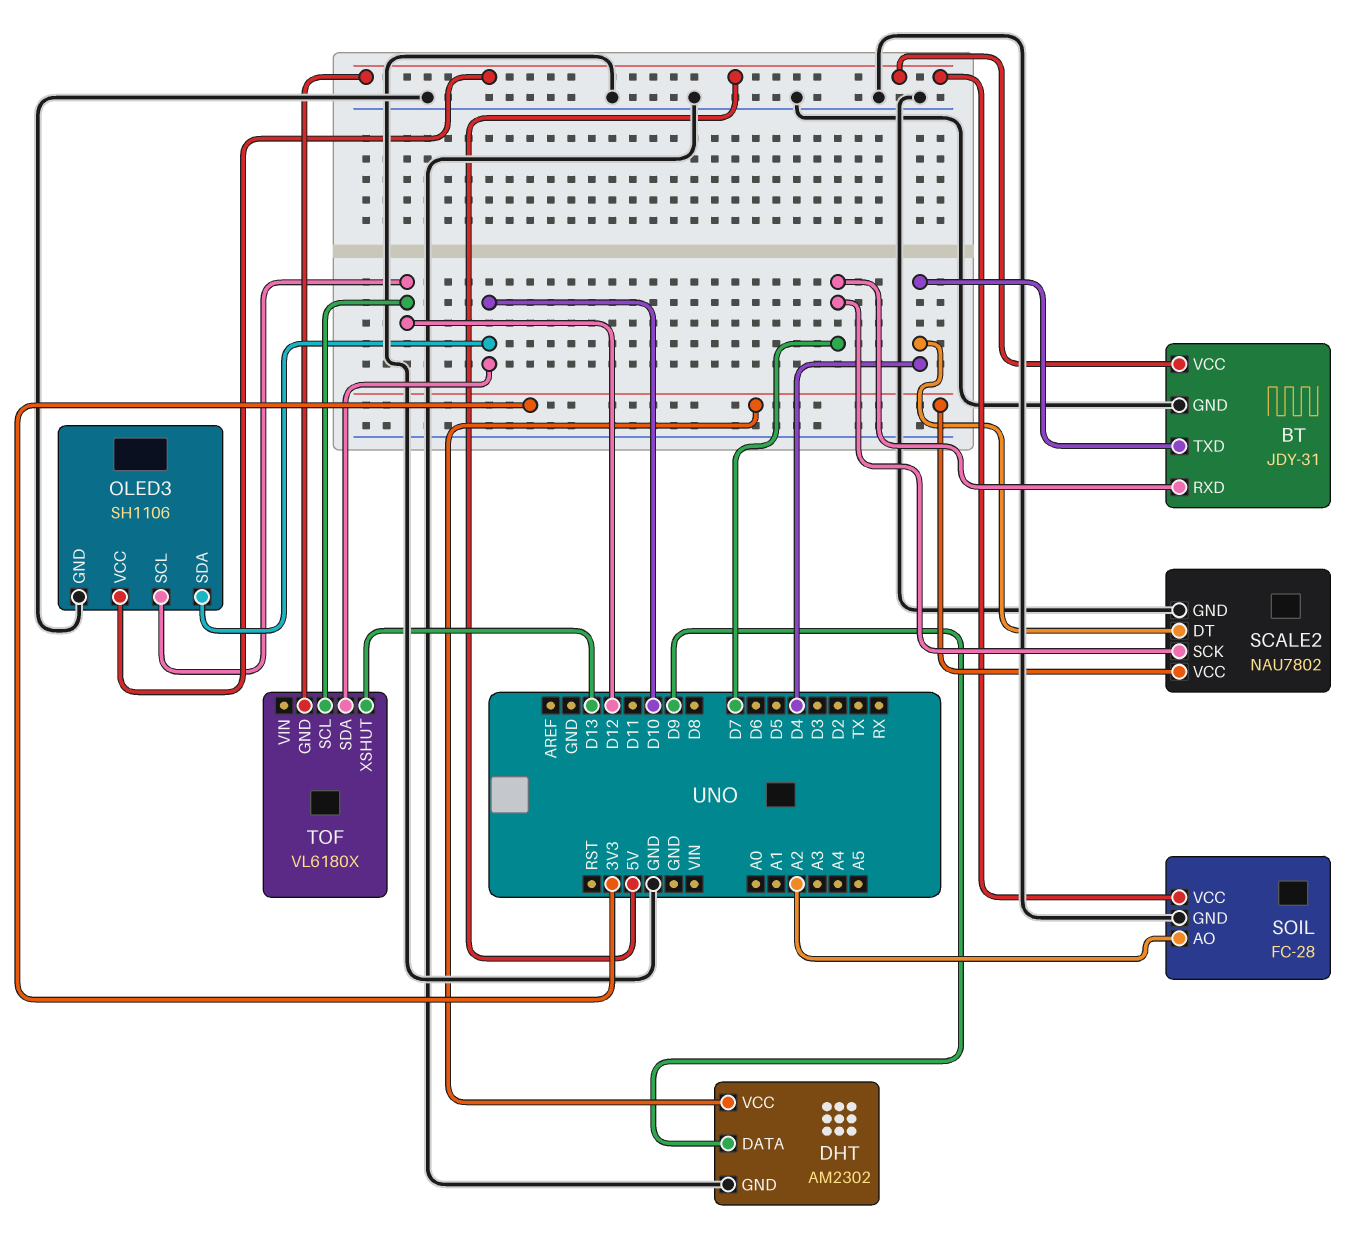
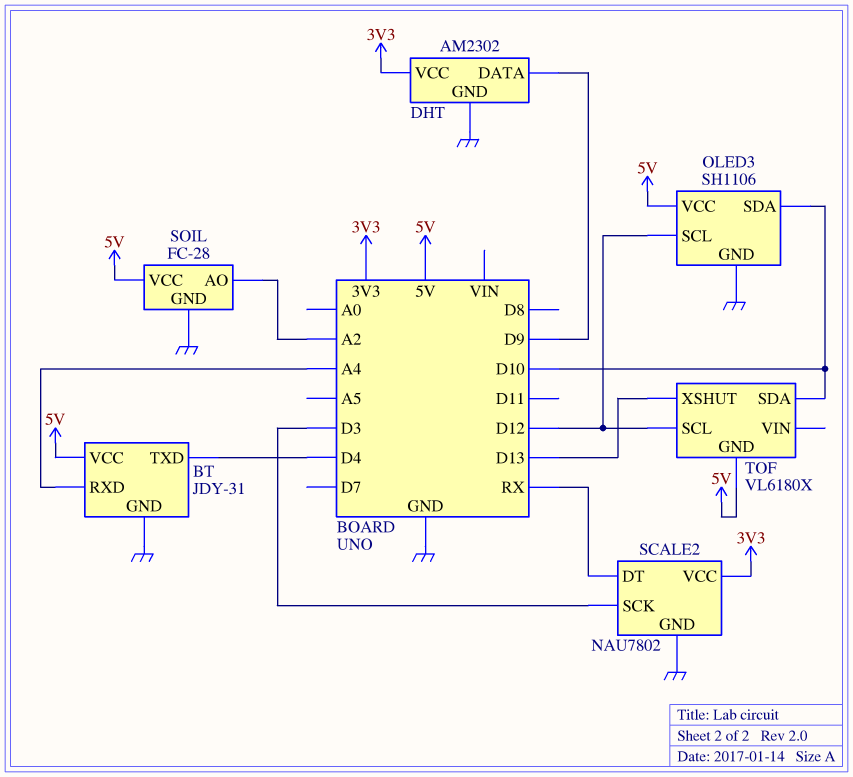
BT pin RXD: D7 -> A4
SCALE2 pin DT: D4 -> RX
SCALE2 pin SCK: D7 -> D3

